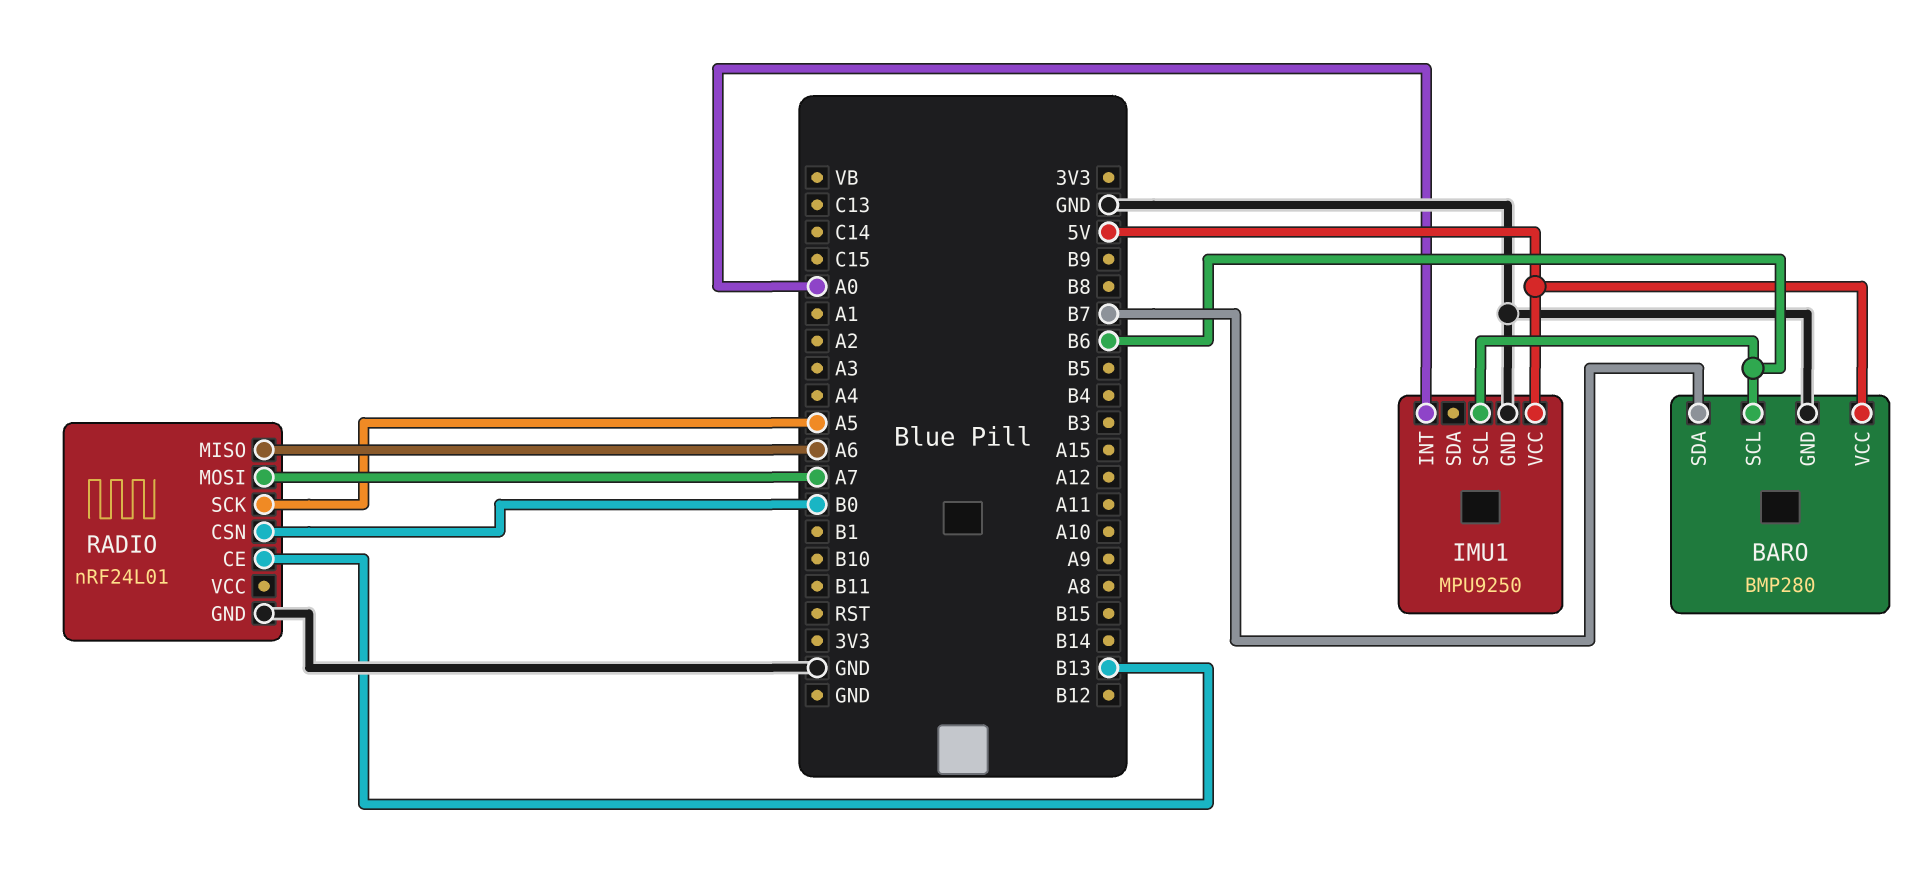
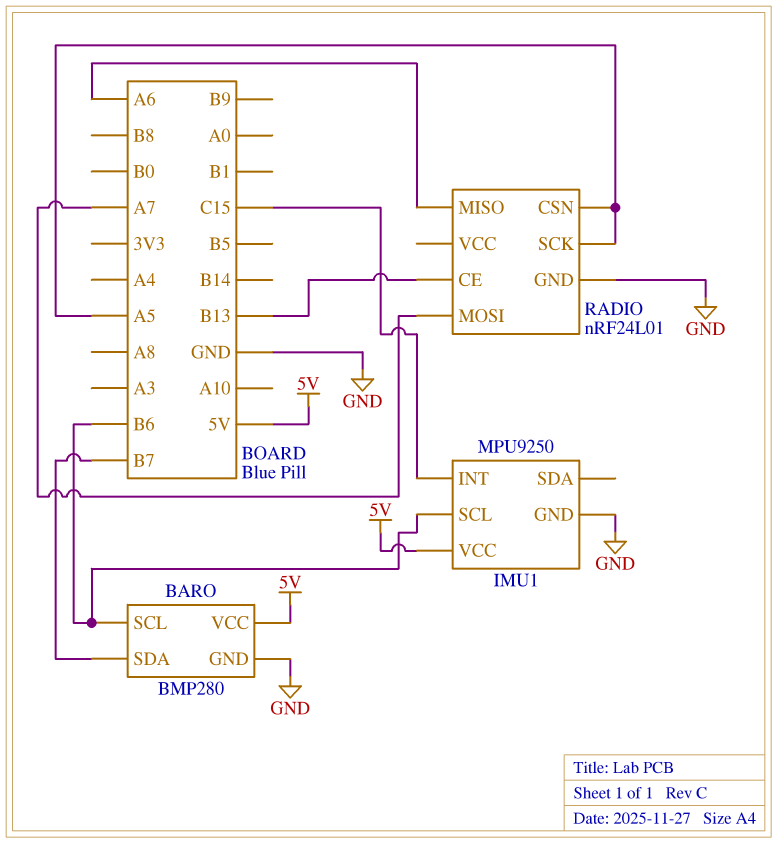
IMU1 pin INT: A0 -> C15
RADIO pin CSN: B0 -> A5

